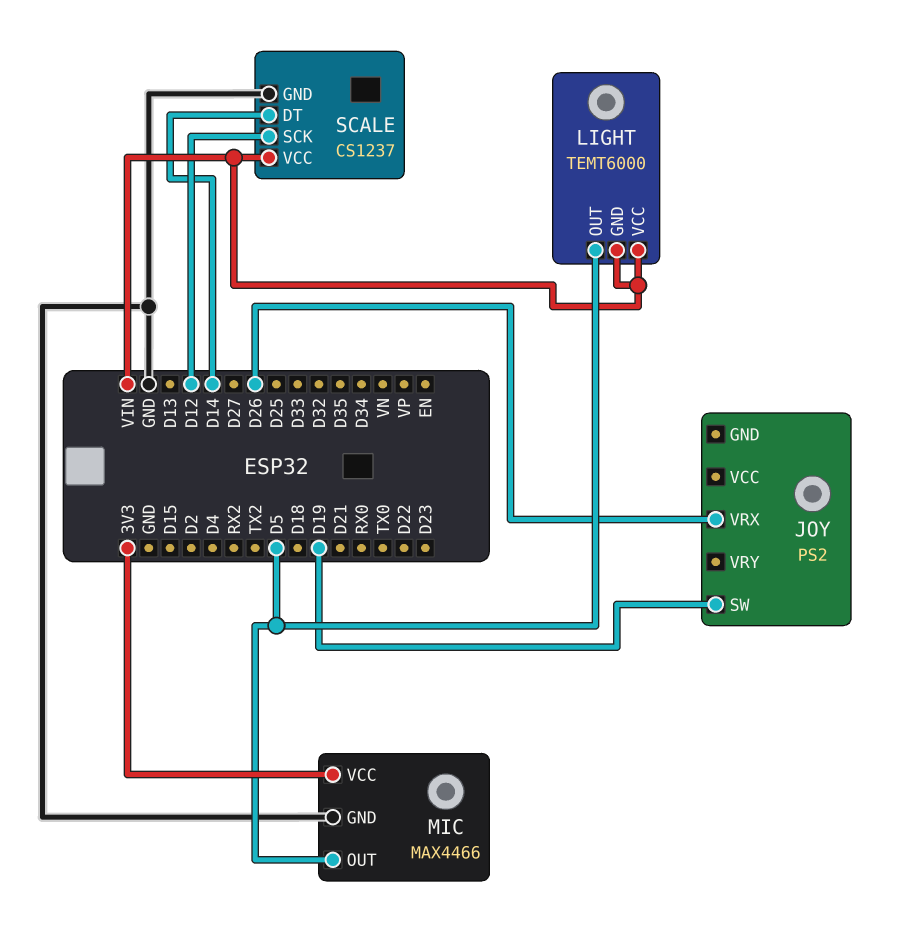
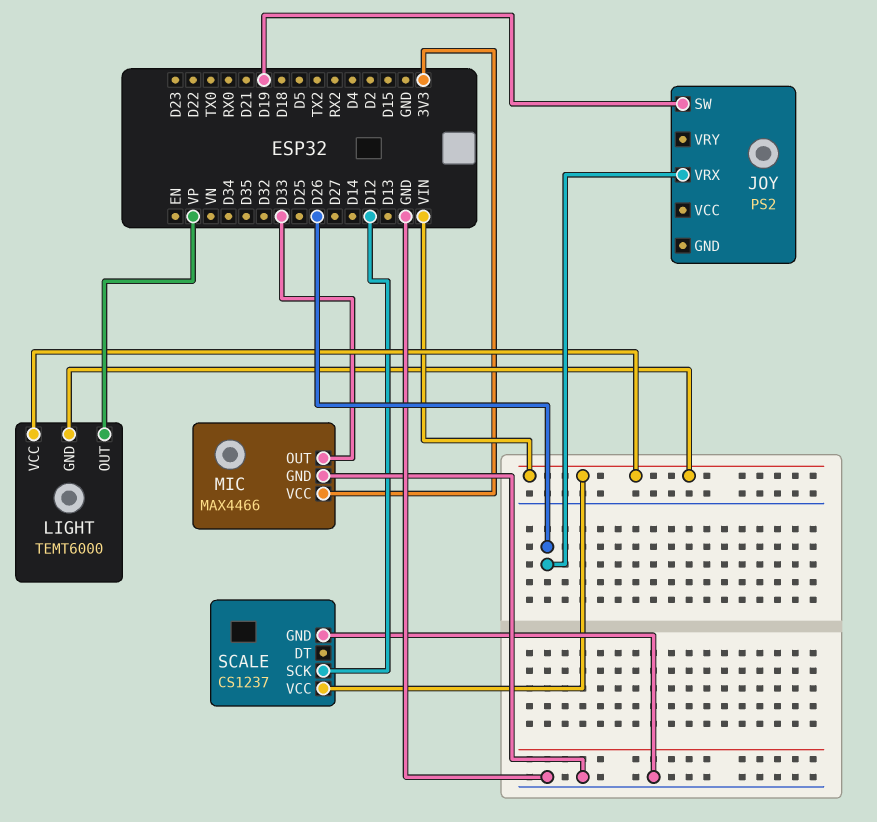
LIGHT pin OUT: D5 -> VP
MIC pin OUT: D5 -> D33
SCALE pin DT: D14 -> none

